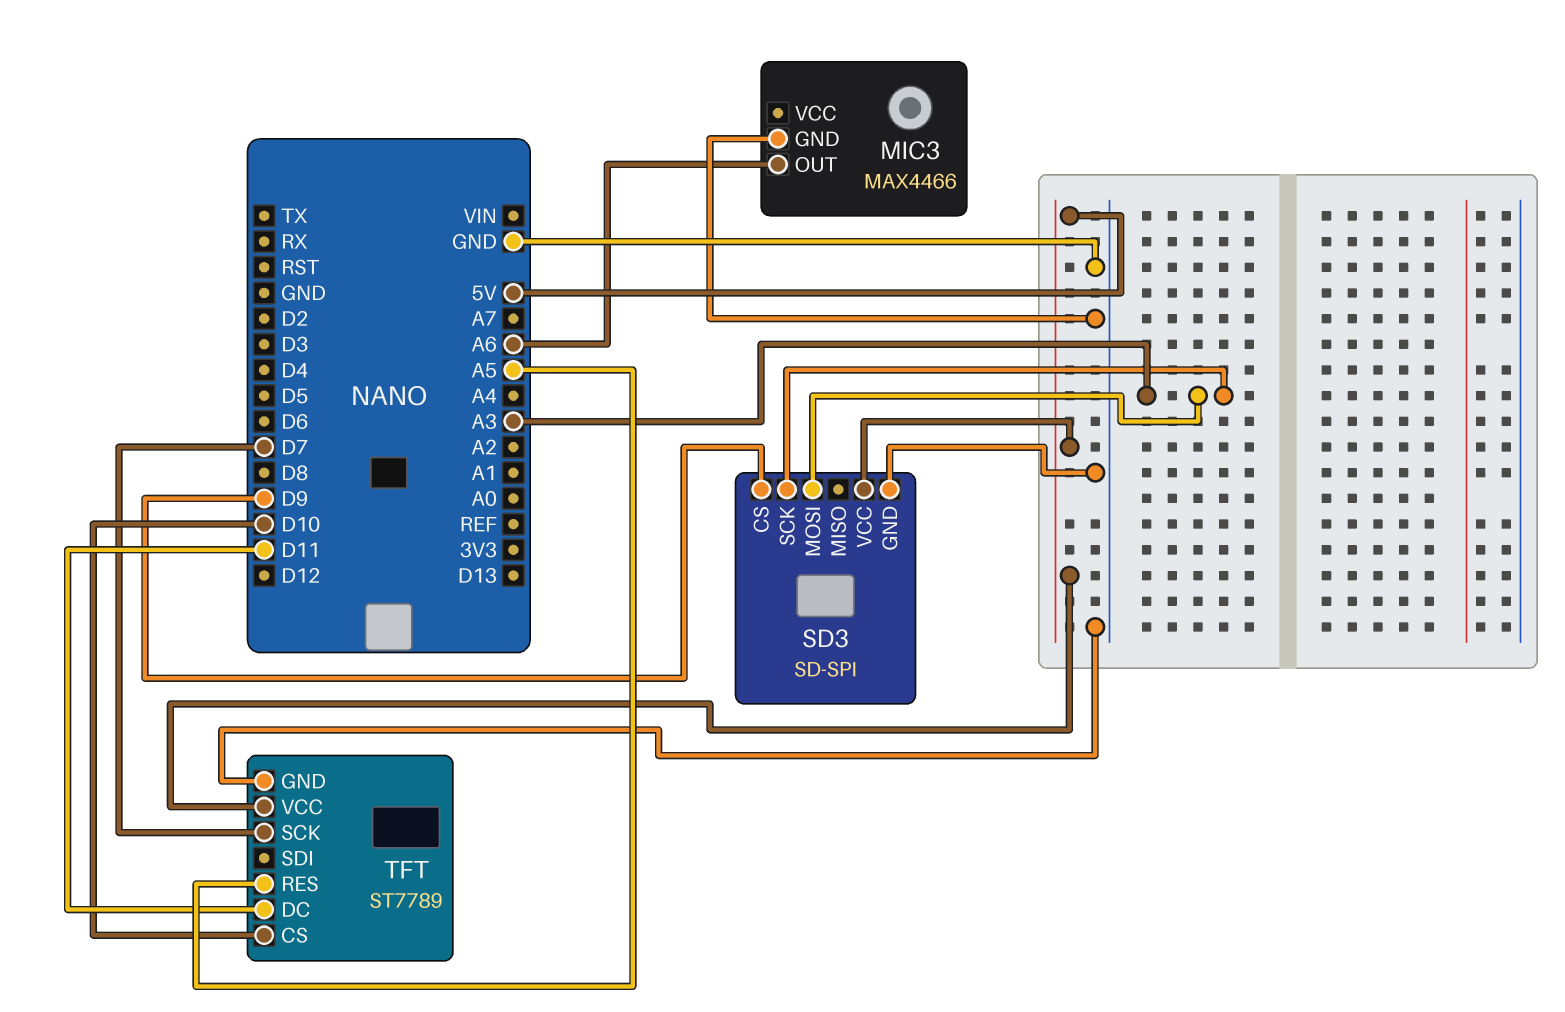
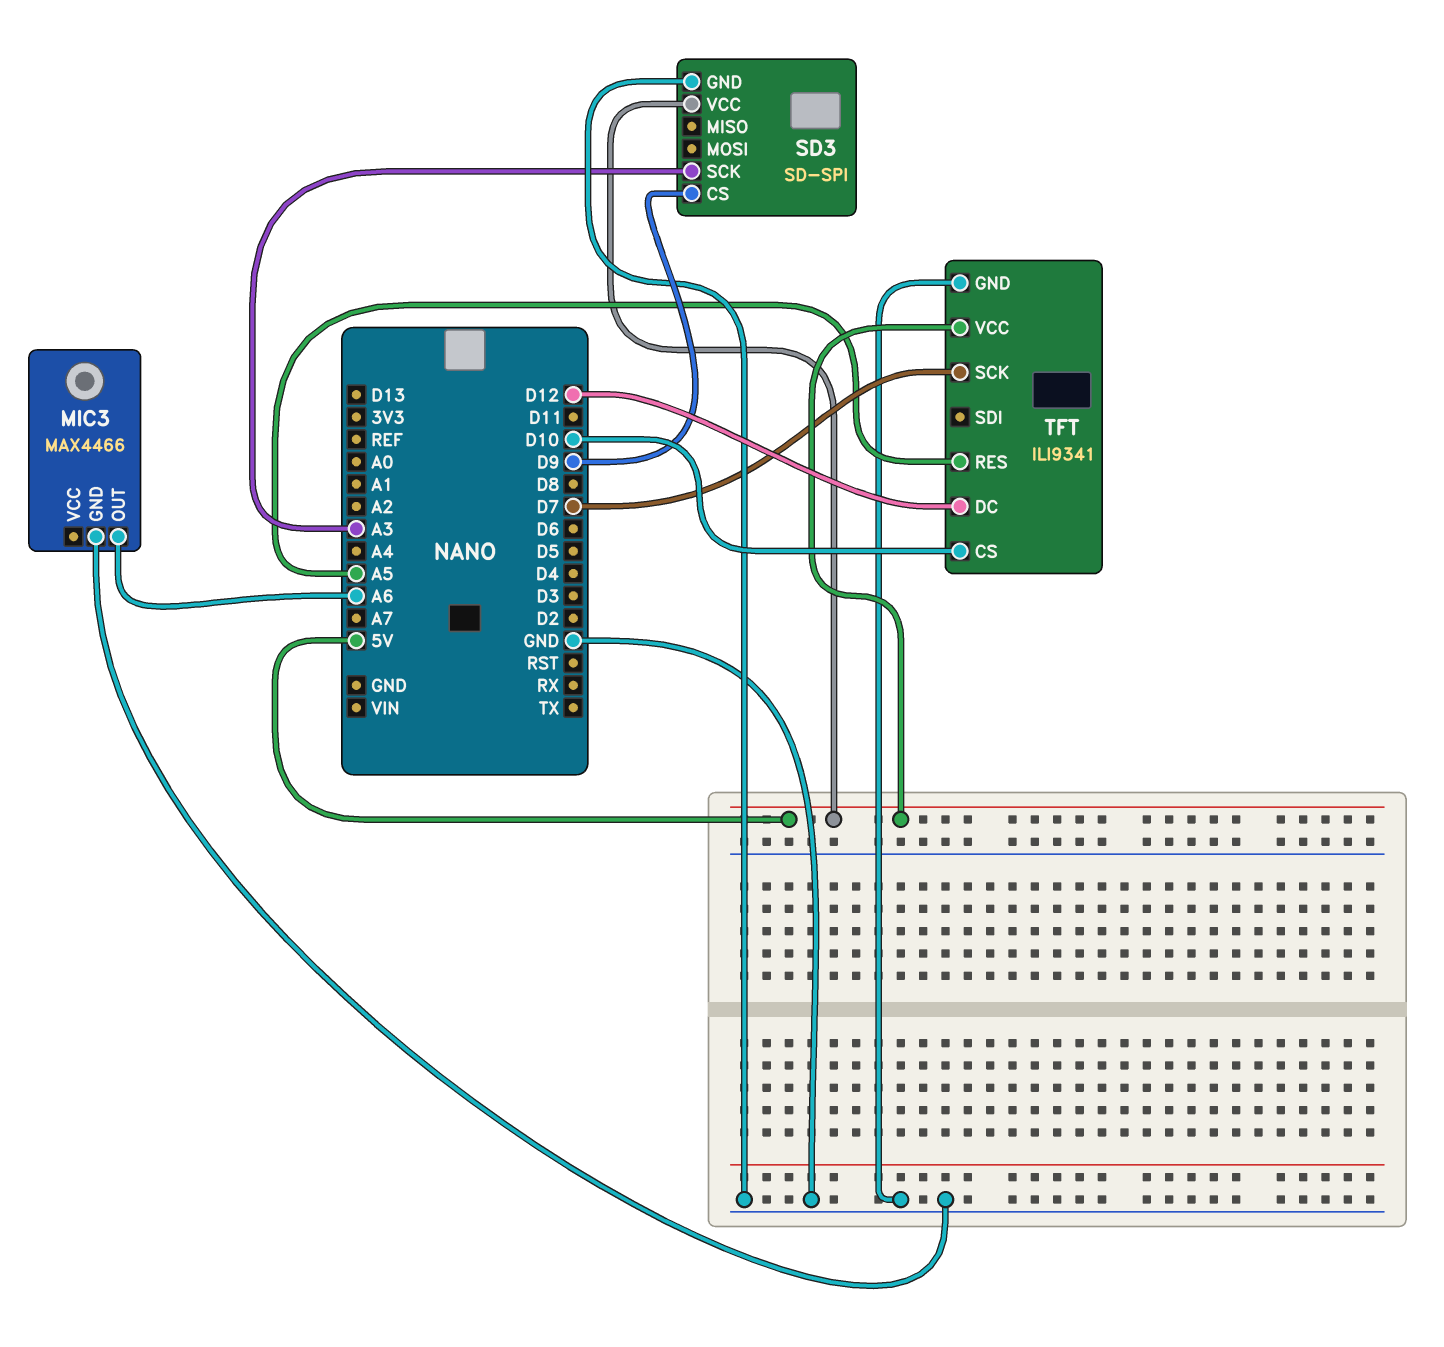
SD3 pin MOSI: A3 -> none
TFT: ST7789 -> ILI9341
TFT pin DC: D11 -> D12

